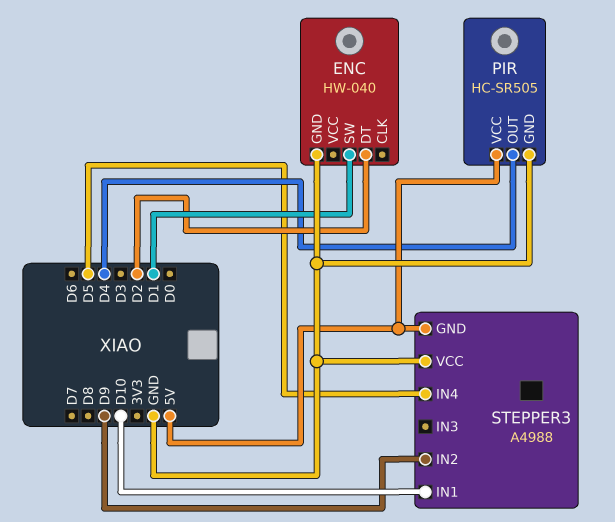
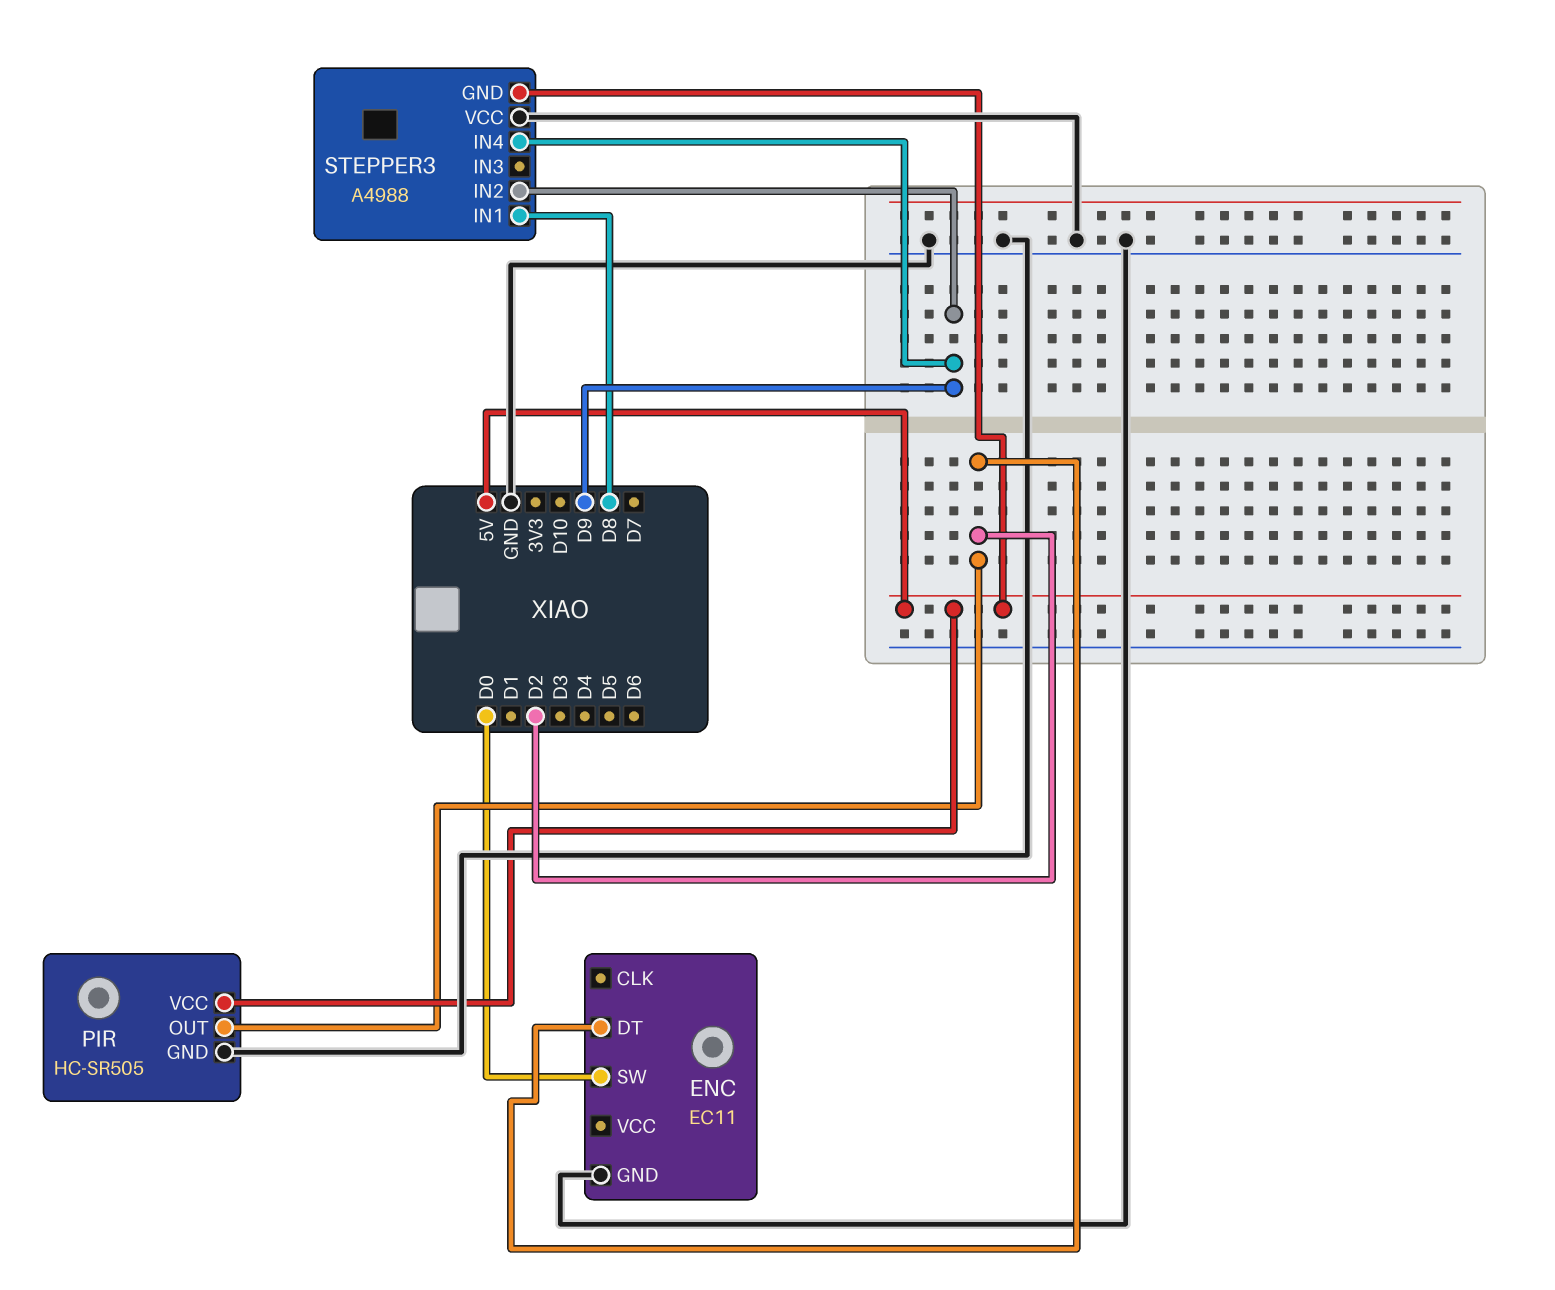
ENC: HW-040 -> EC11
ENC pin SW: D1 -> D0
PIR pin OUT: D4 -> D2
STEPPER3 pin IN1: D10 -> D8
STEPPER3 pin IN4: D5 -> D9

